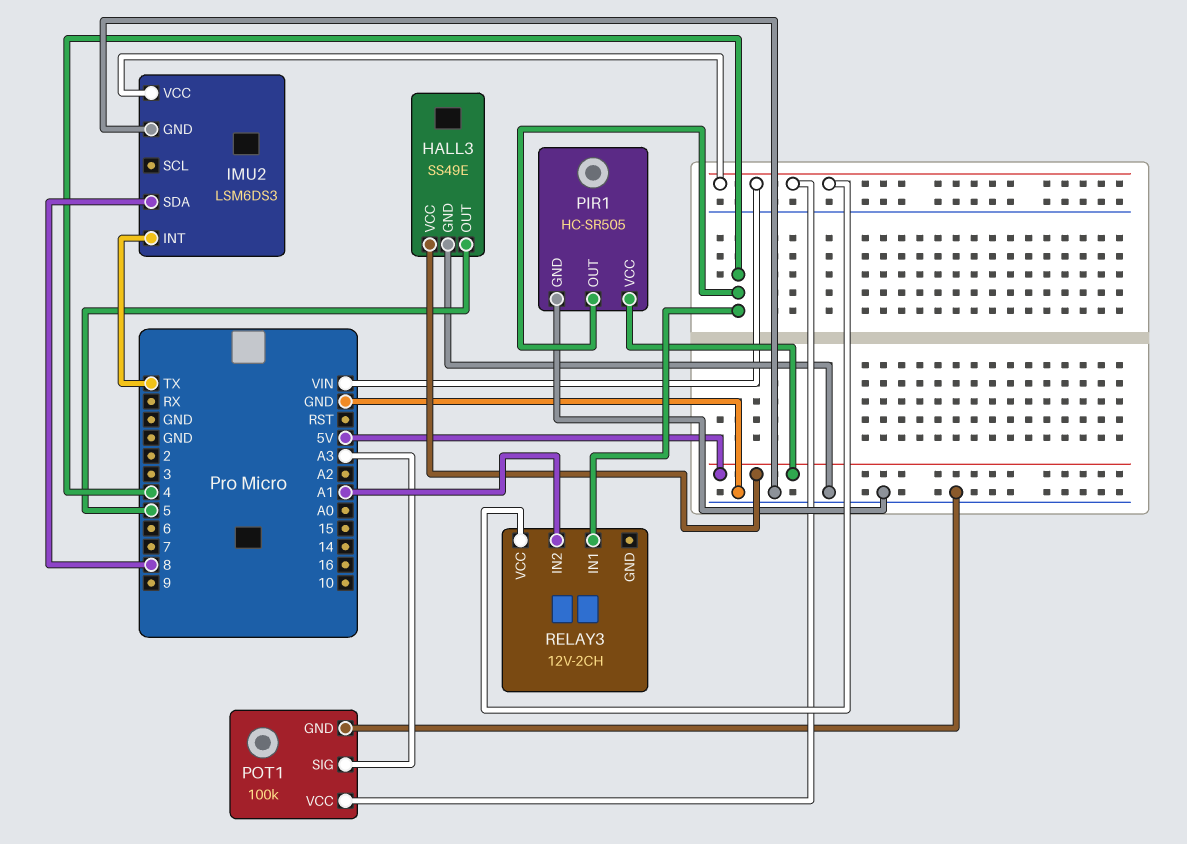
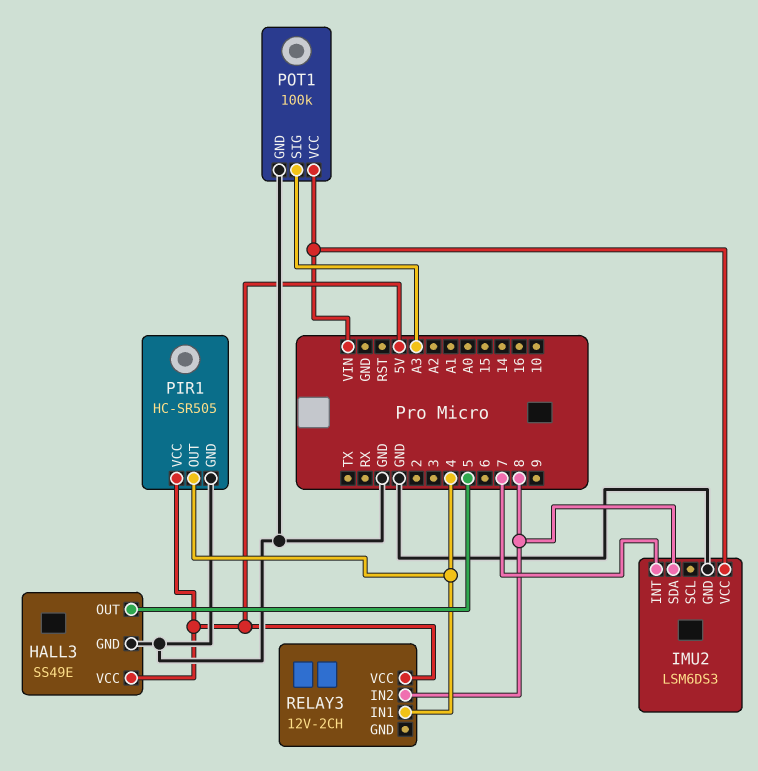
IMU2 pin INT: TX -> 7
RELAY3 pin IN2: A1 -> 8
RELAY3 pin VCC: VIN -> 5V

